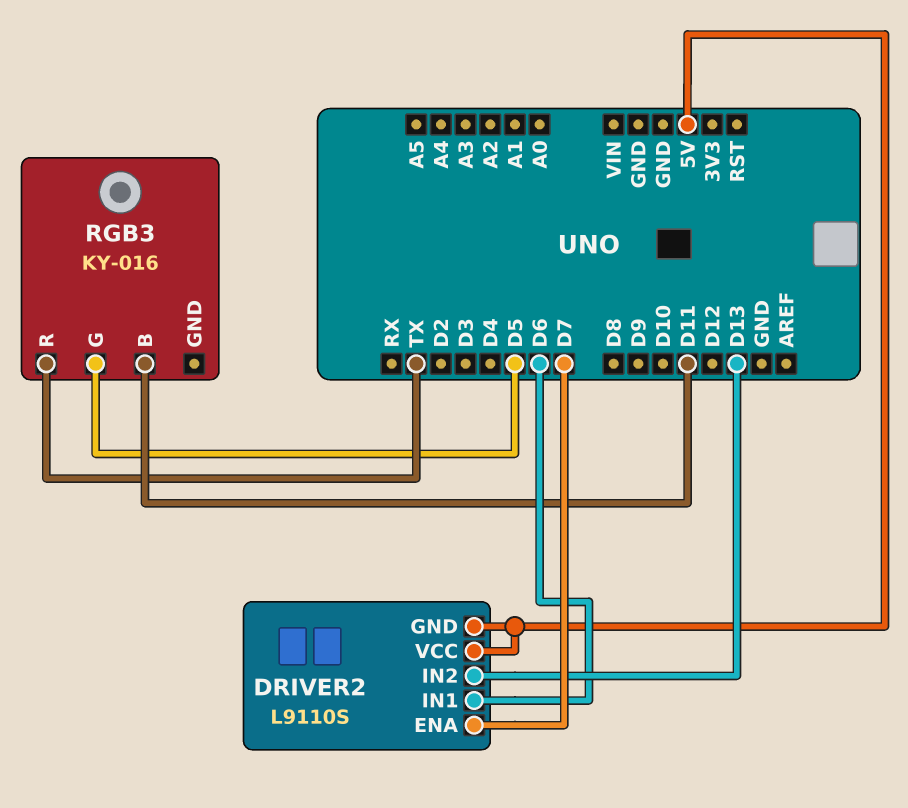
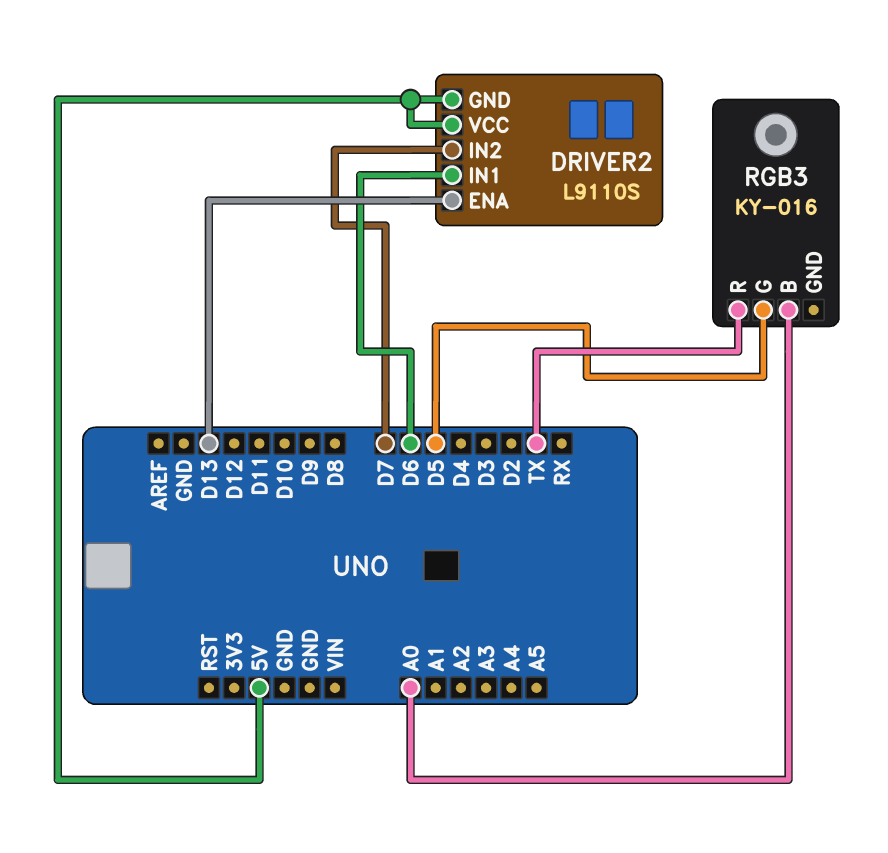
DRIVER2 pin ENA: D7 -> D13
DRIVER2 pin IN2: D13 -> D7
RGB3 pin B: D11 -> A0

